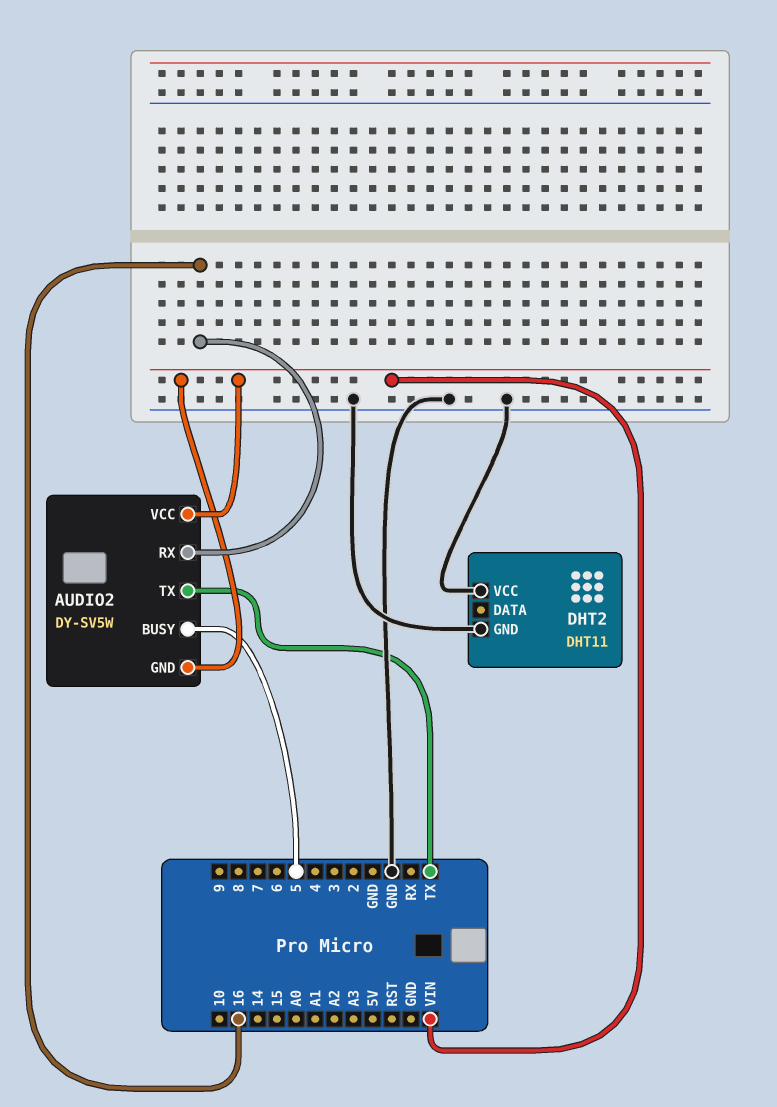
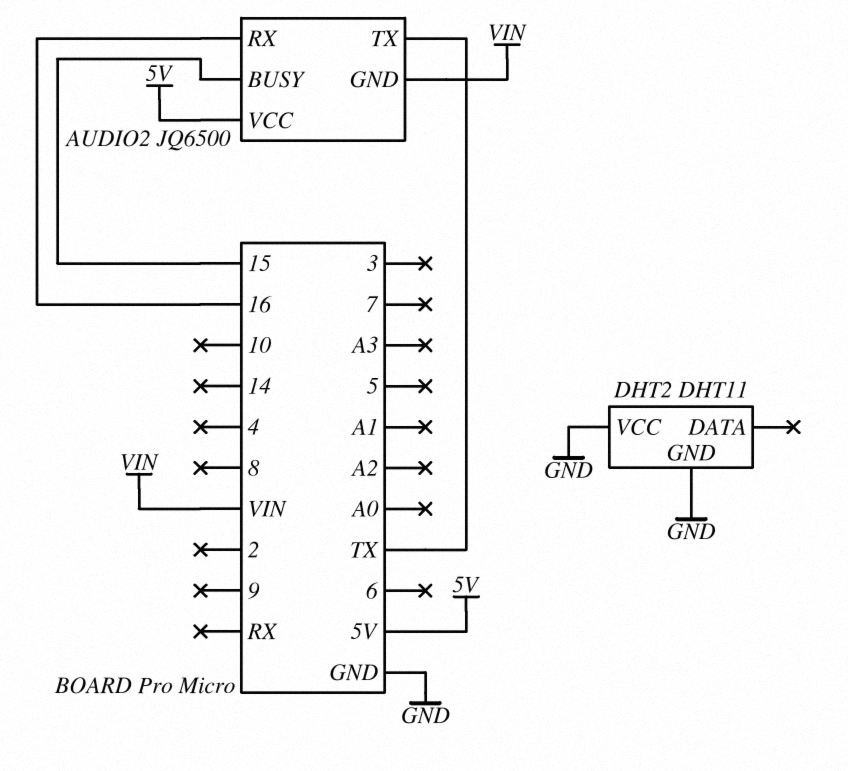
AUDIO2: DY-SV5W -> JQ6500
AUDIO2 pin BUSY: 5 -> 15
AUDIO2 pin VCC: VIN -> 5V

